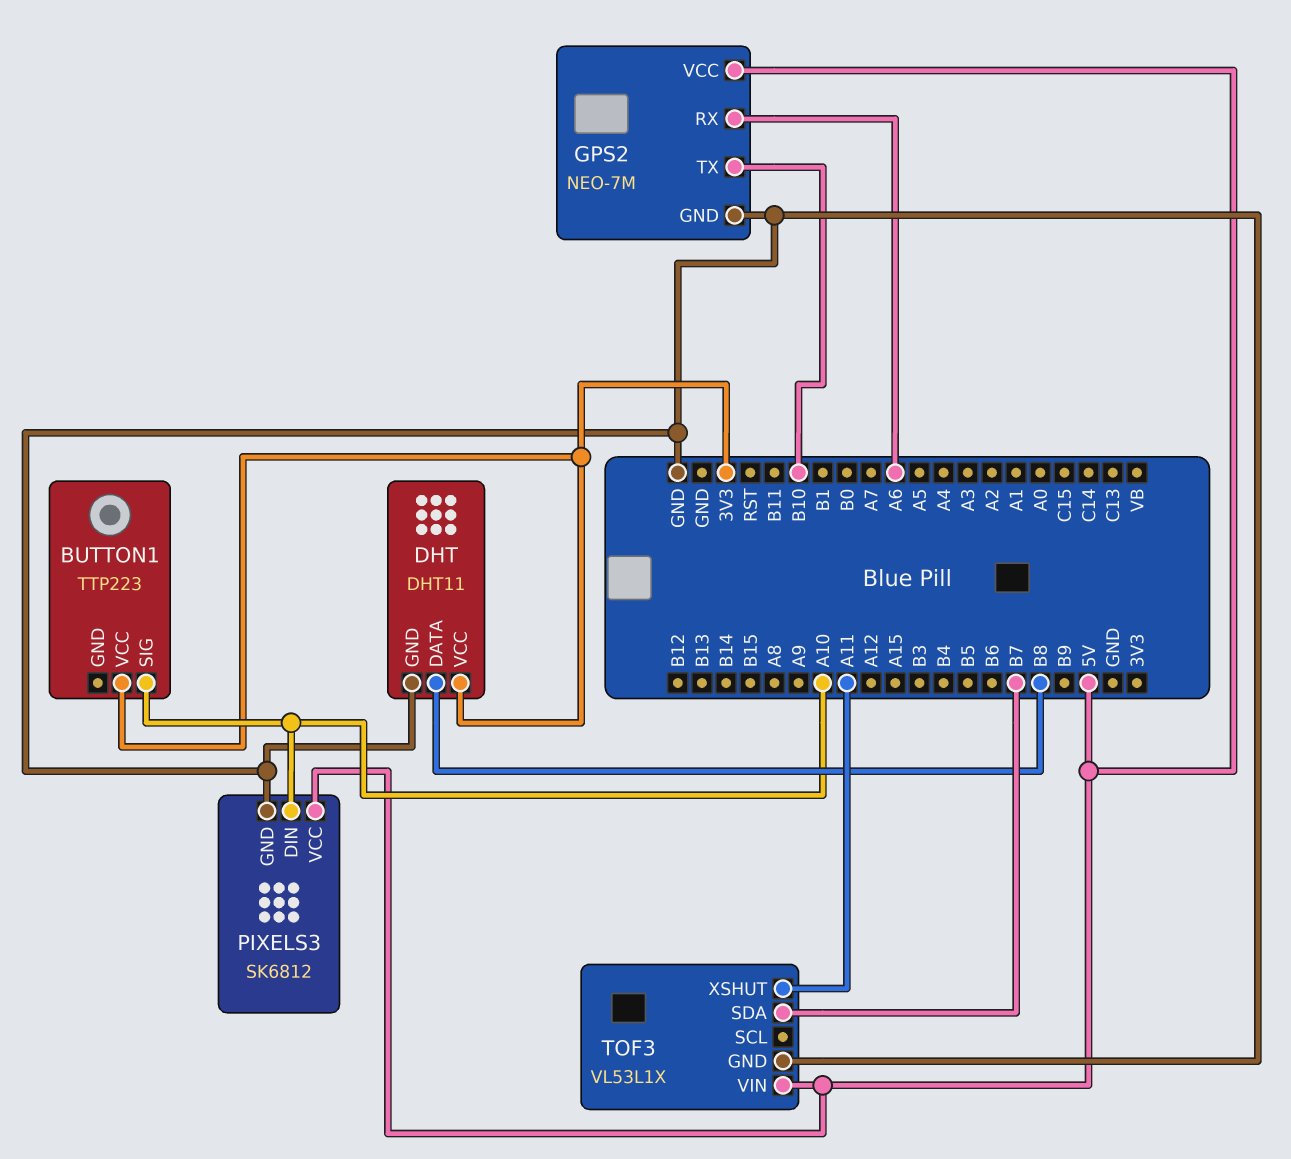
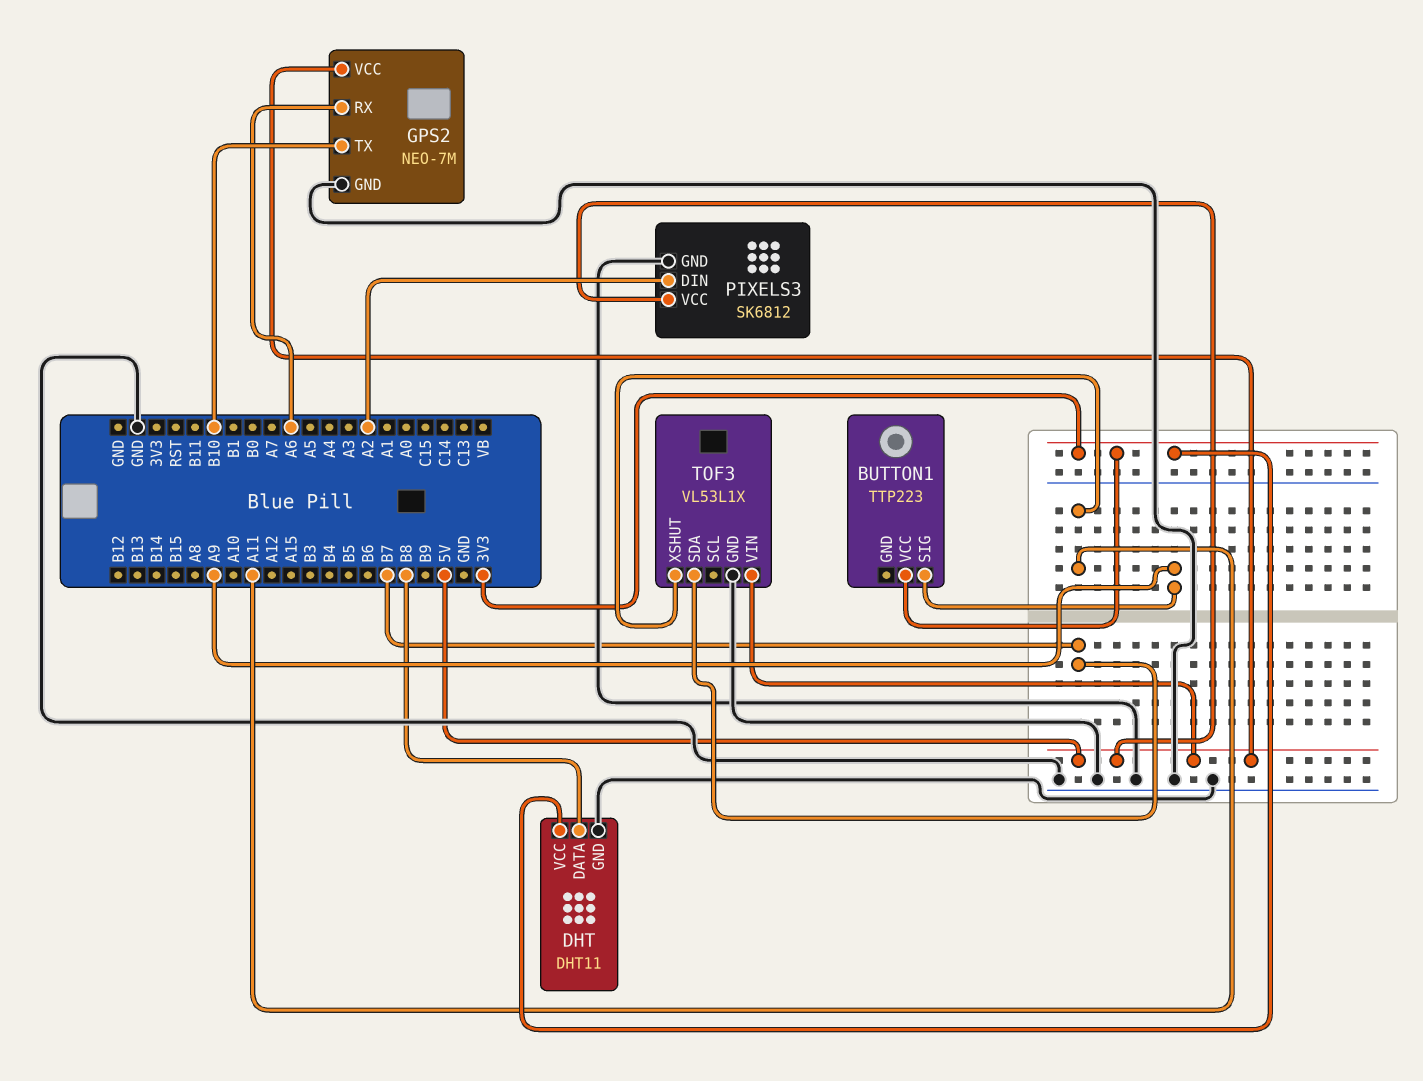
BUTTON1 pin SIG: A10 -> A9
PIXELS3 pin DIN: A10 -> A2

